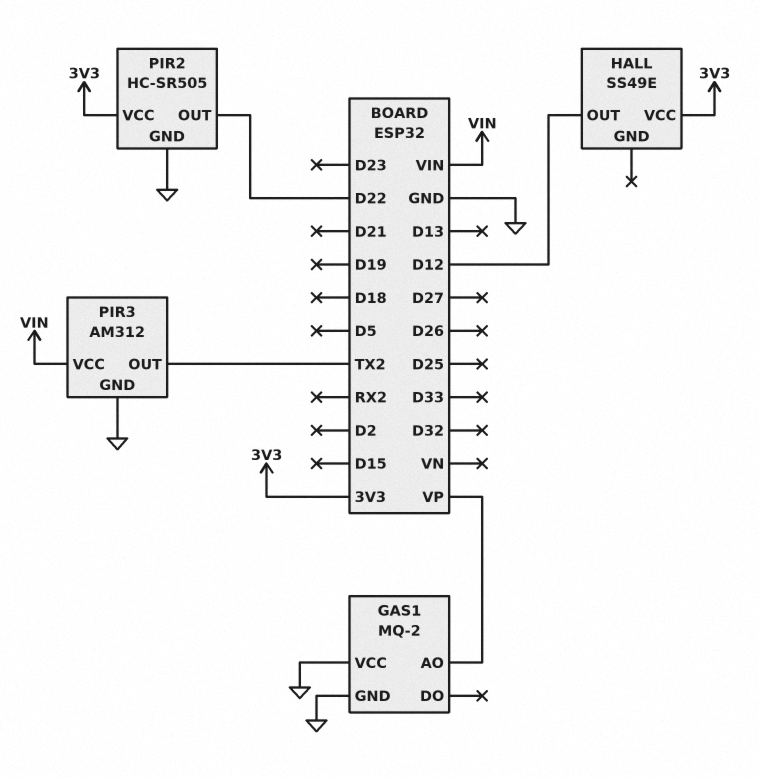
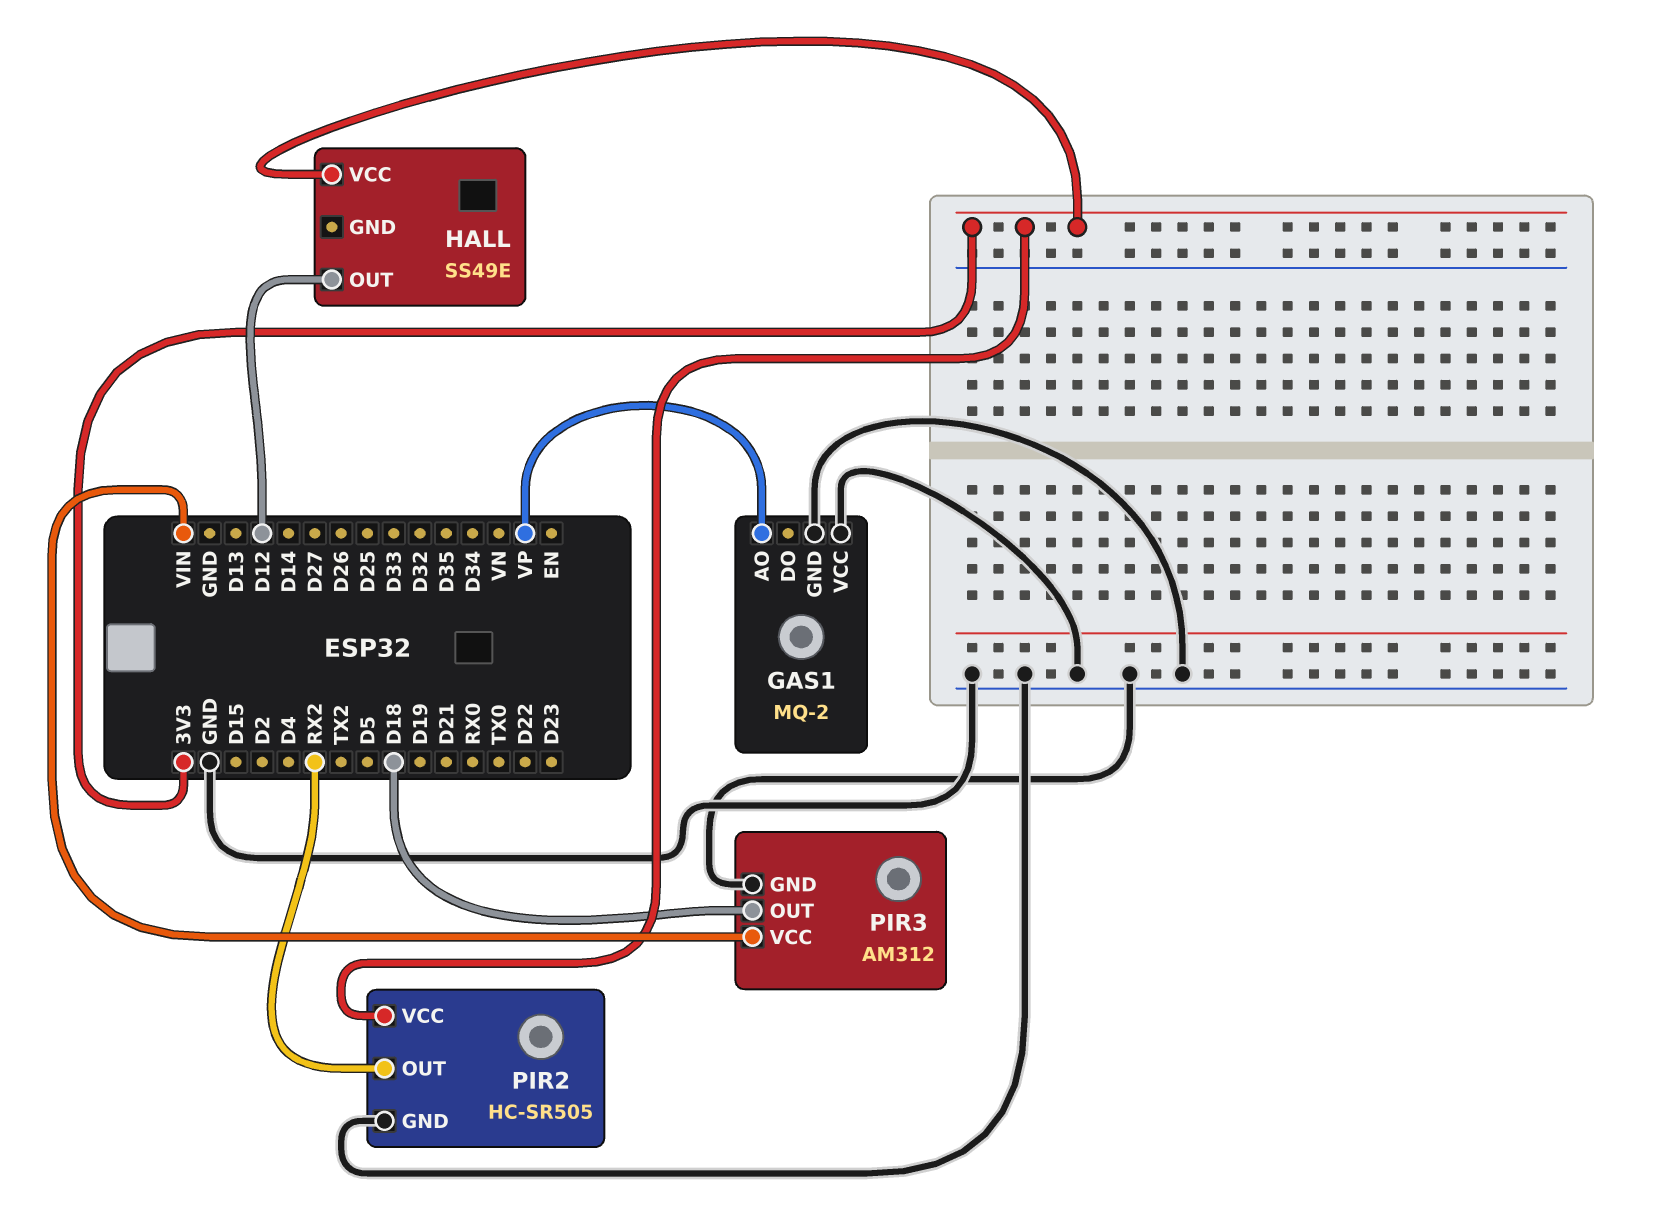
PIR2 pin OUT: D22 -> RX2
PIR3 pin OUT: TX2 -> D18

